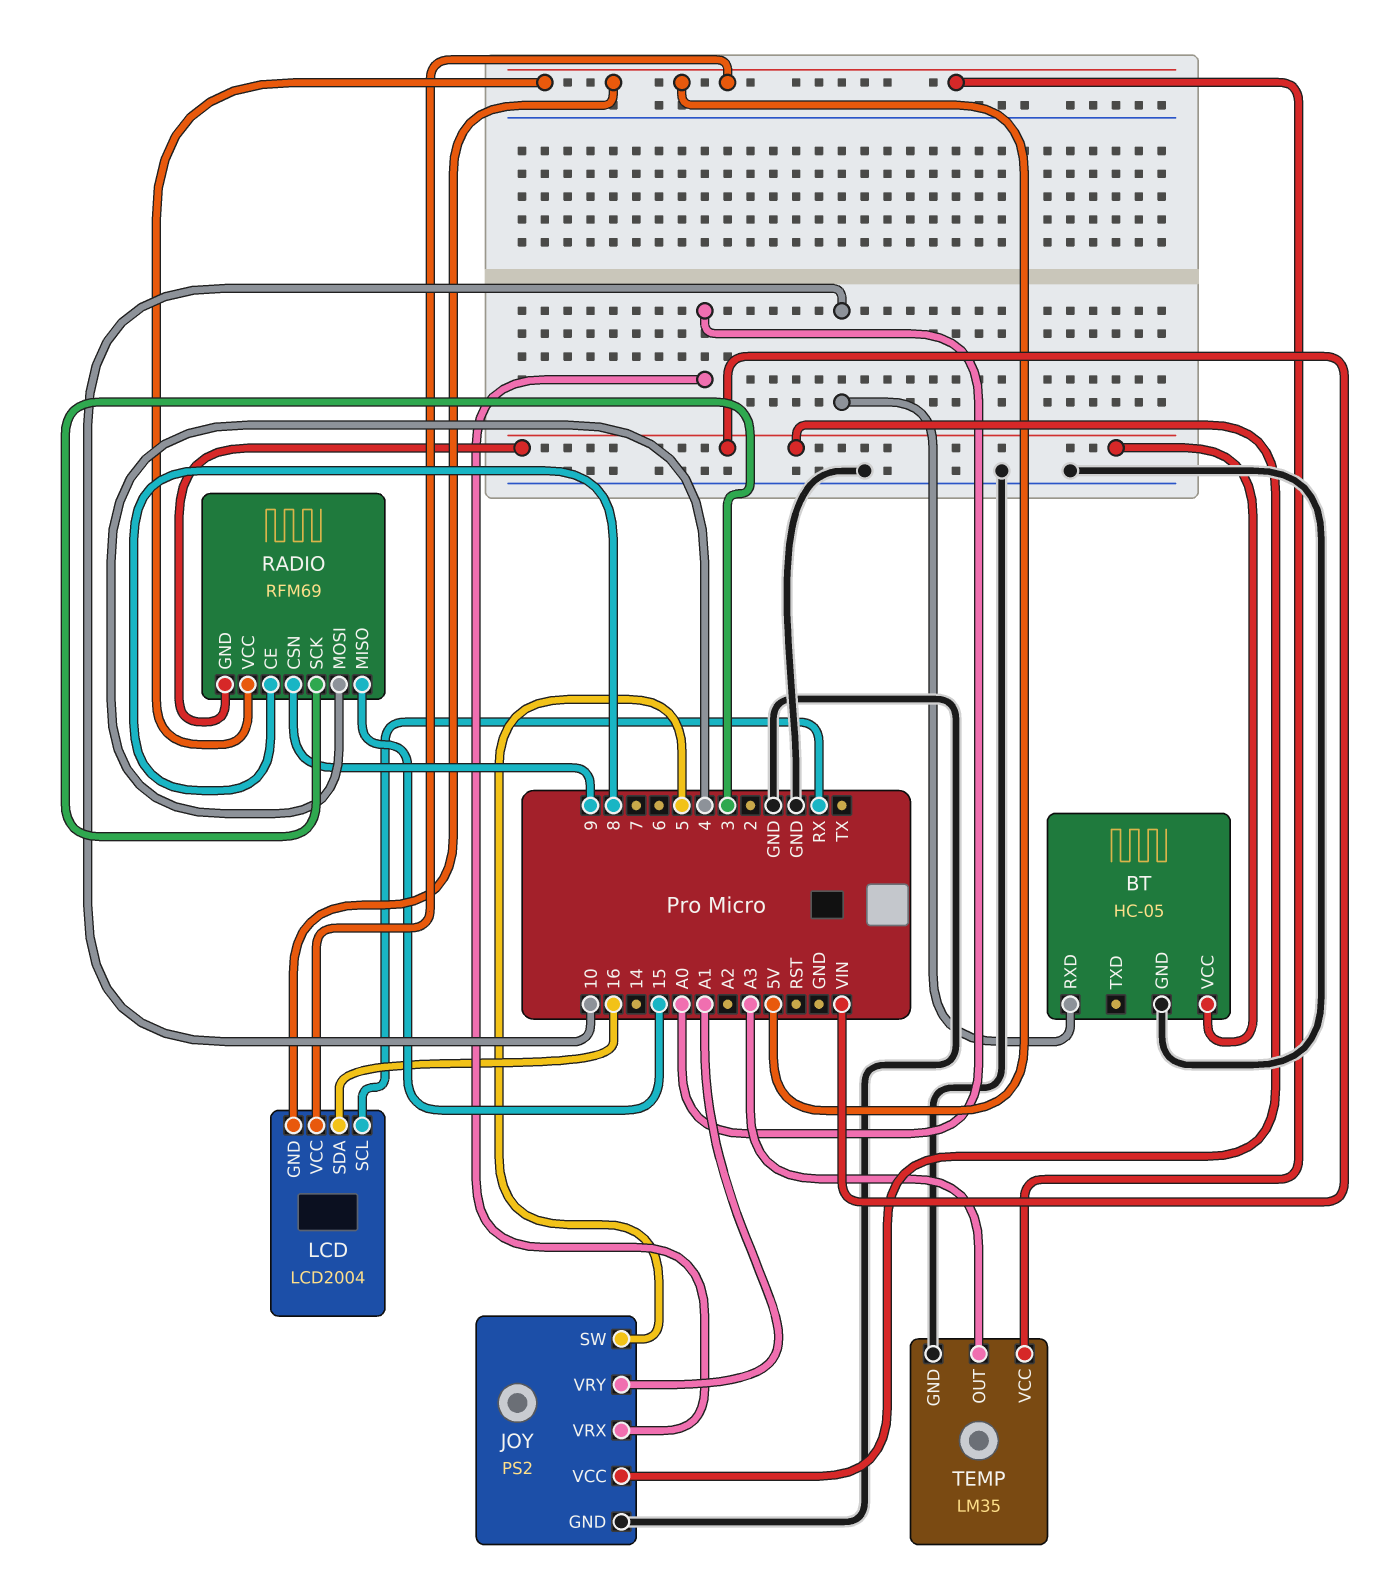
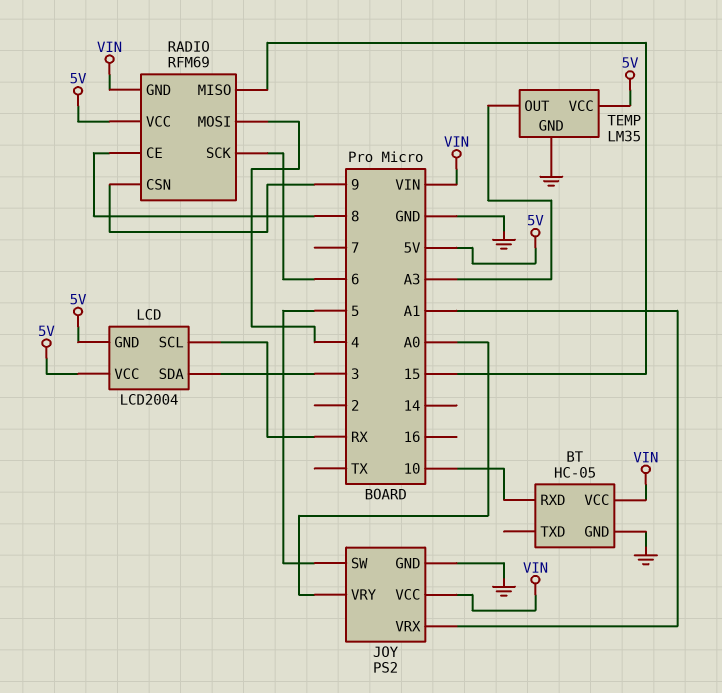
JOY pin VRX: A0 -> A1
JOY pin VRY: A1 -> A0
LCD pin SDA: 16 -> 3
RADIO pin SCK: 3 -> 6

